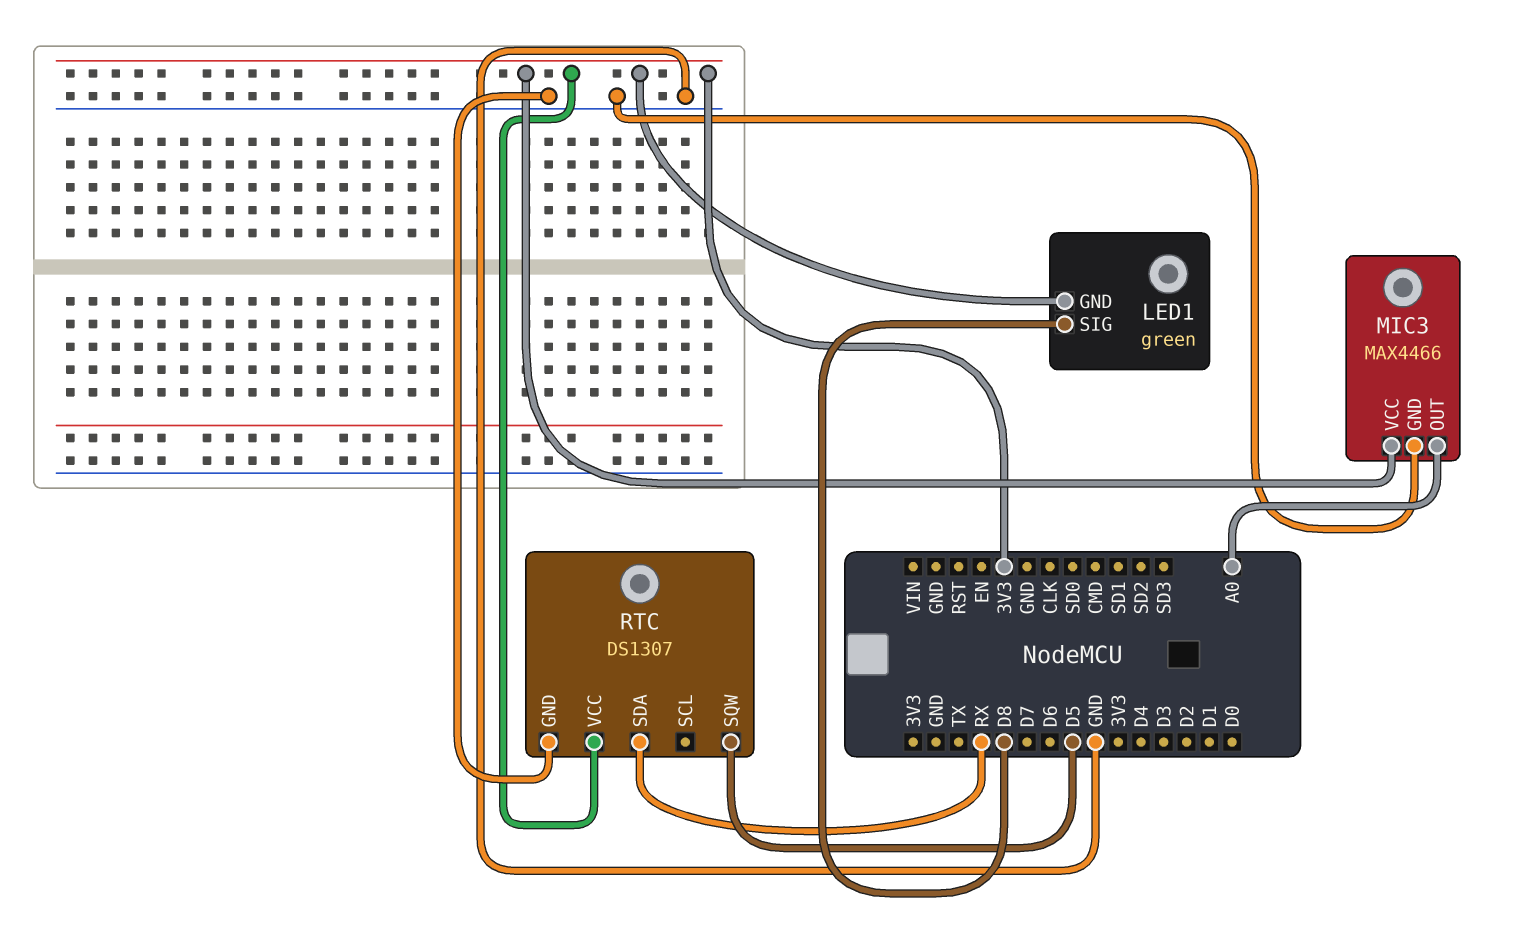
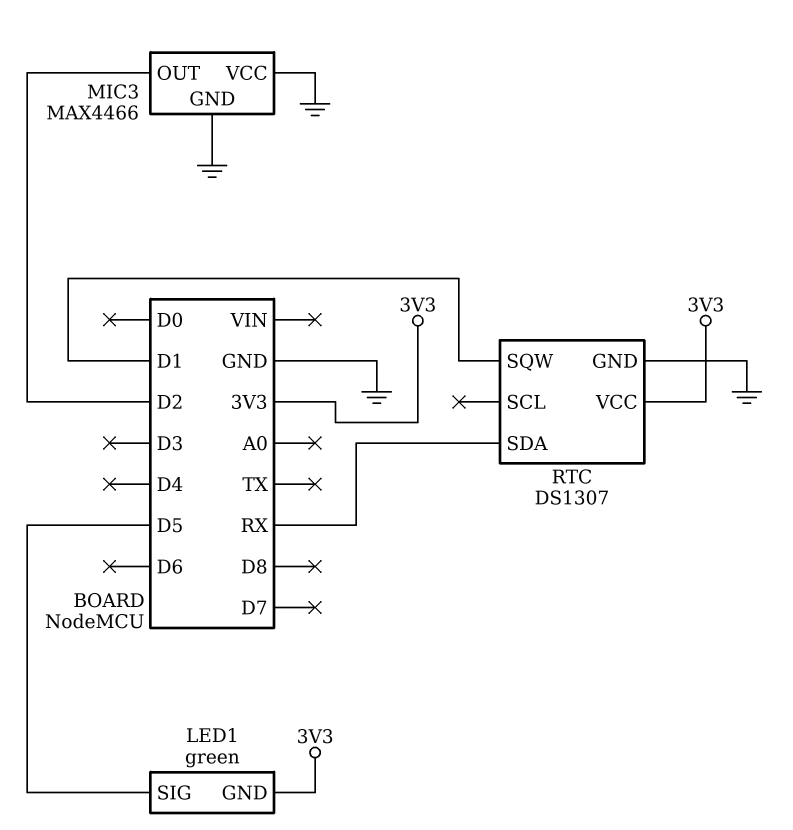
LED1 pin SIG: D8 -> D5
MIC3 pin OUT: A0 -> D2
MIC3 pin VCC: 3V3 -> GND
RTC pin SQW: D5 -> D1

